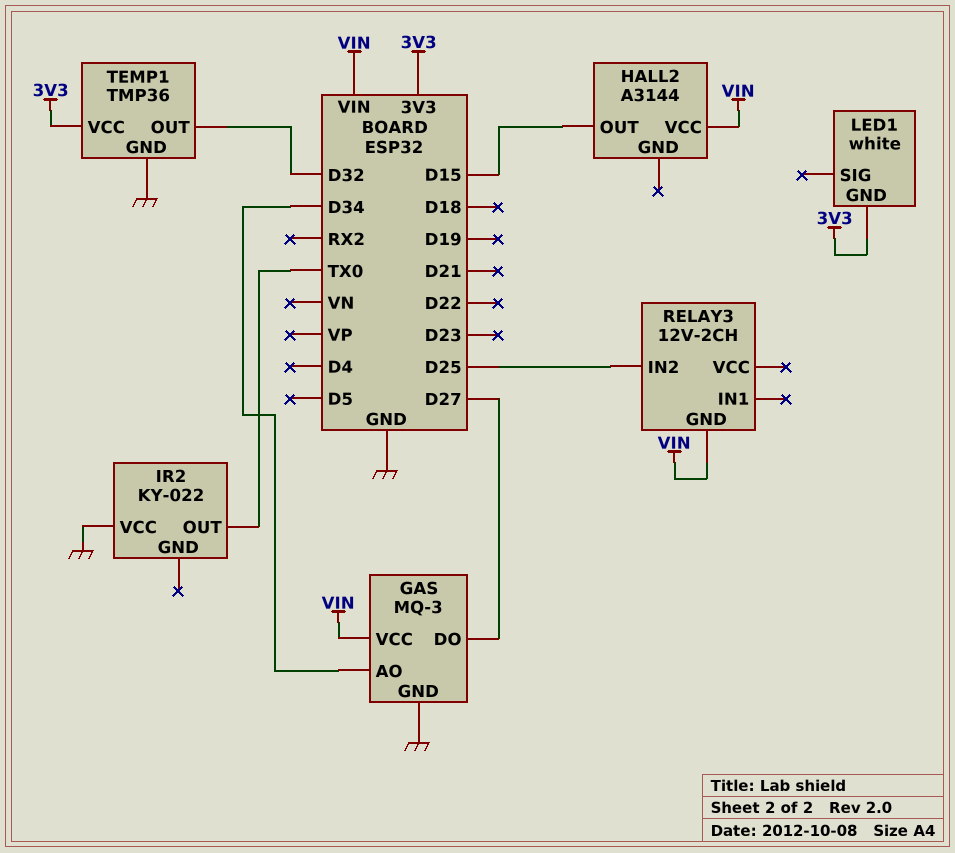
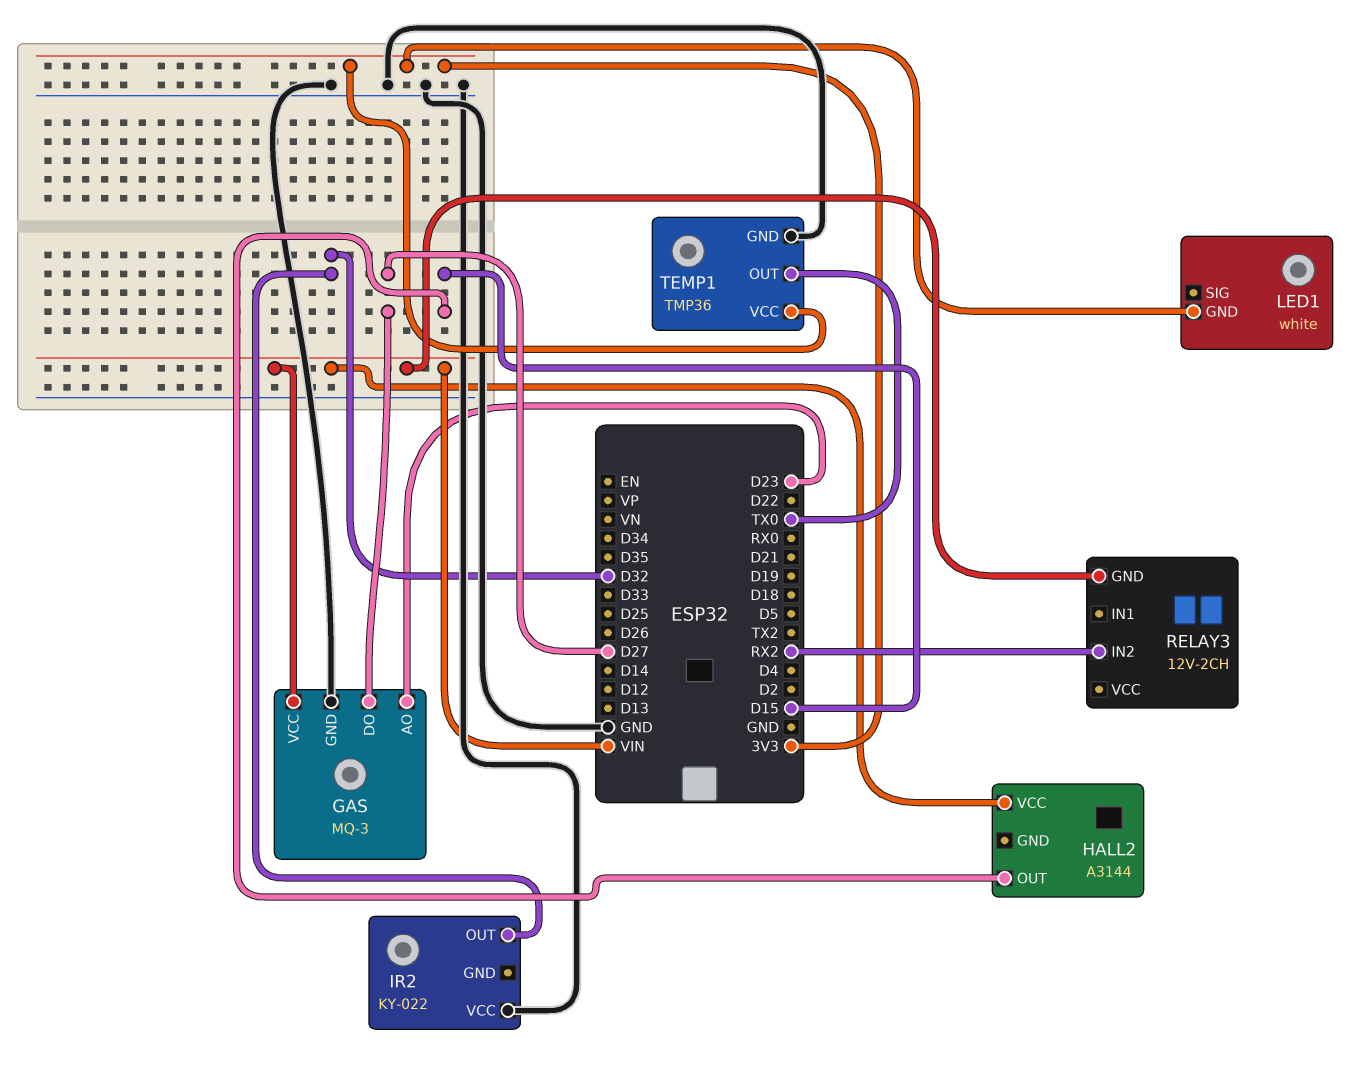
GAS pin AO: D34 -> D23
IR2 pin OUT: TX0 -> D32
RELAY3 pin IN2: D25 -> RX2
TEMP1 pin OUT: D32 -> TX0

